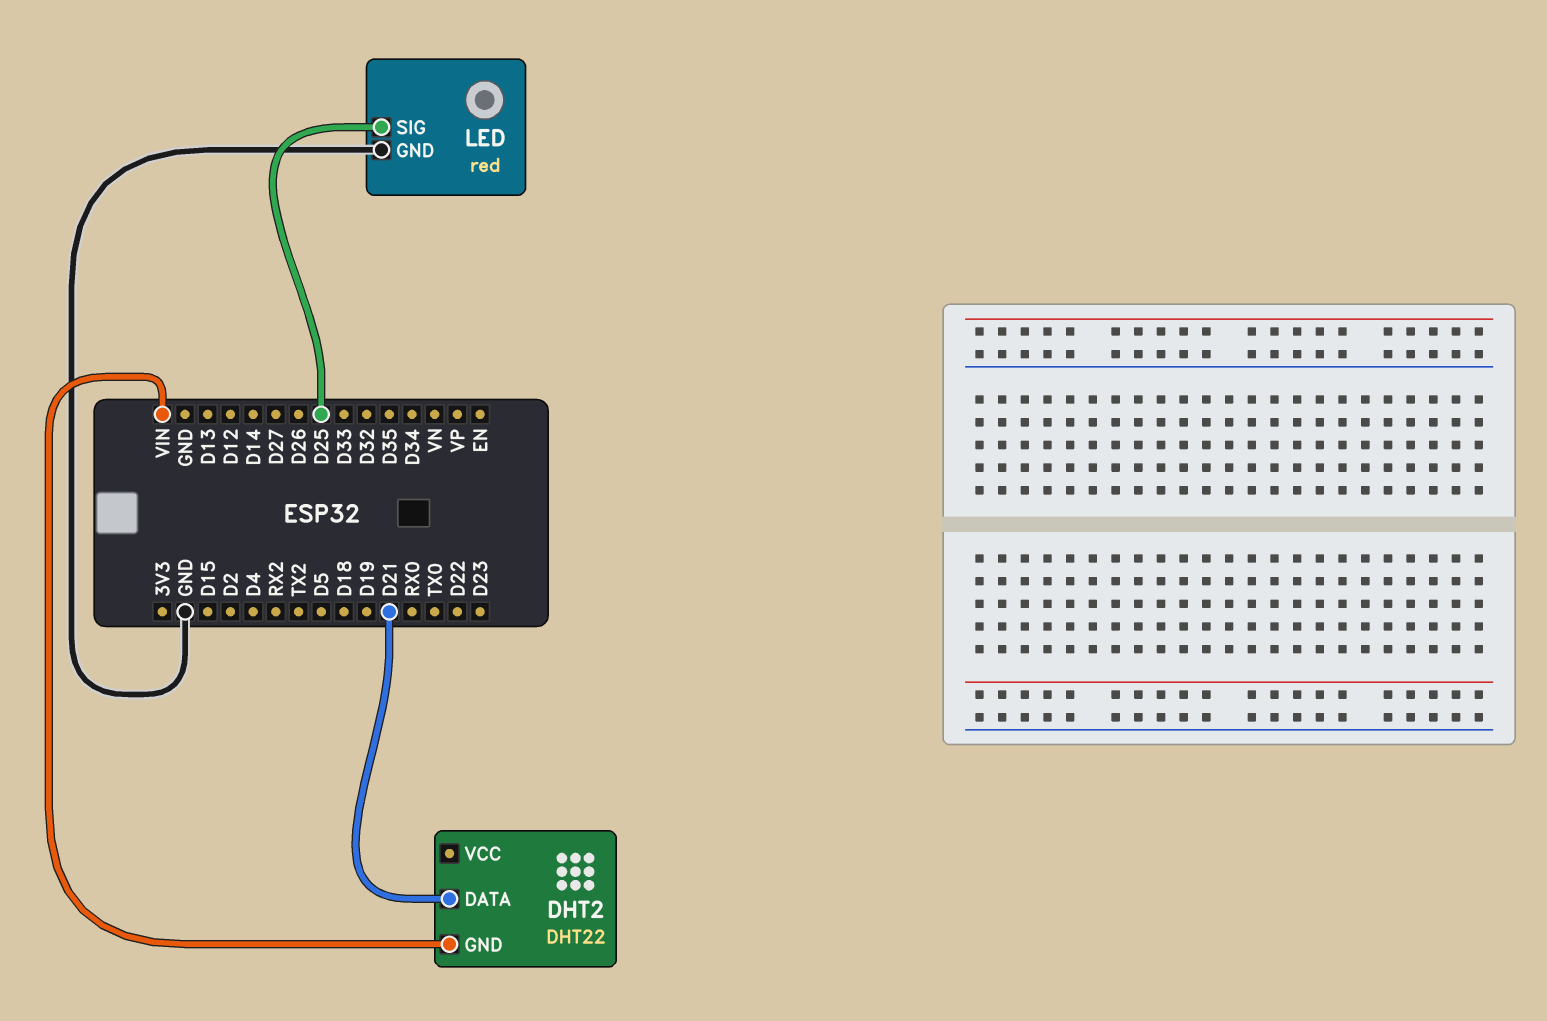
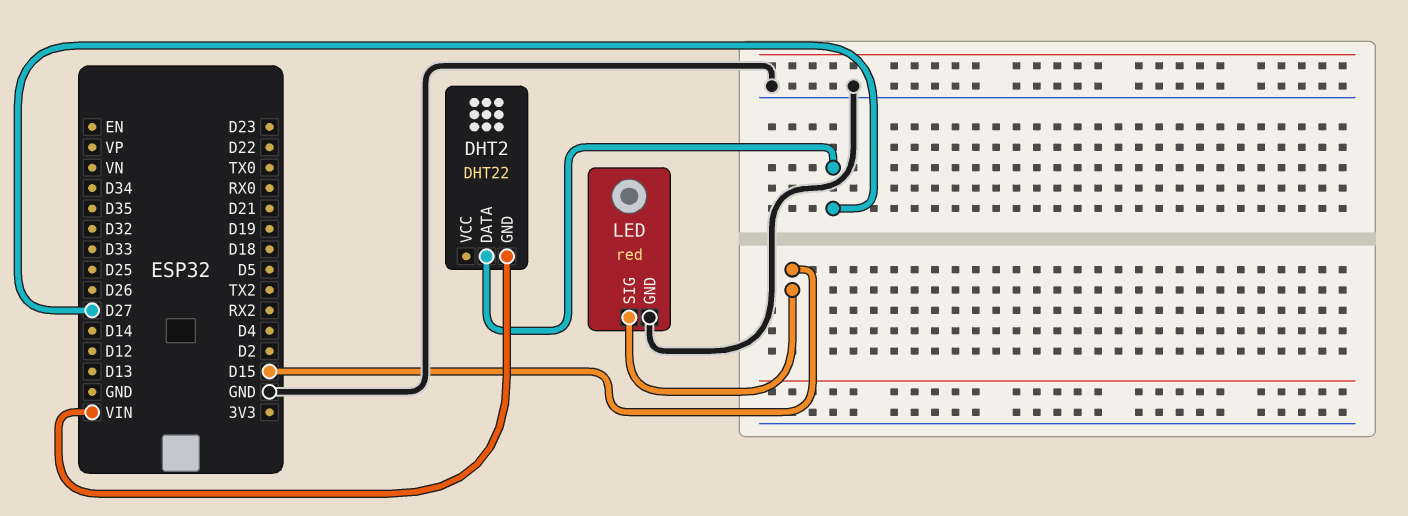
DHT2 pin DATA: D21 -> D27
LED pin SIG: D25 -> D15

